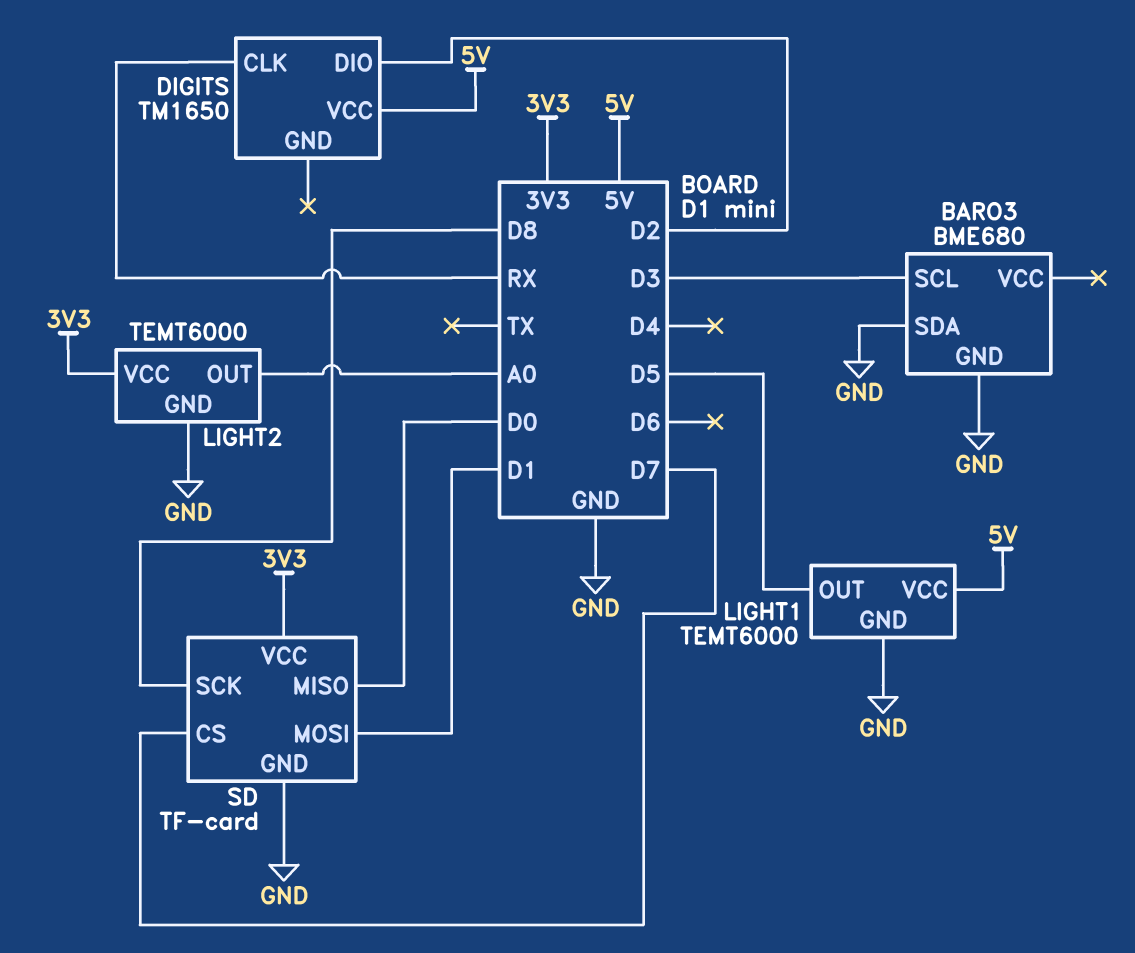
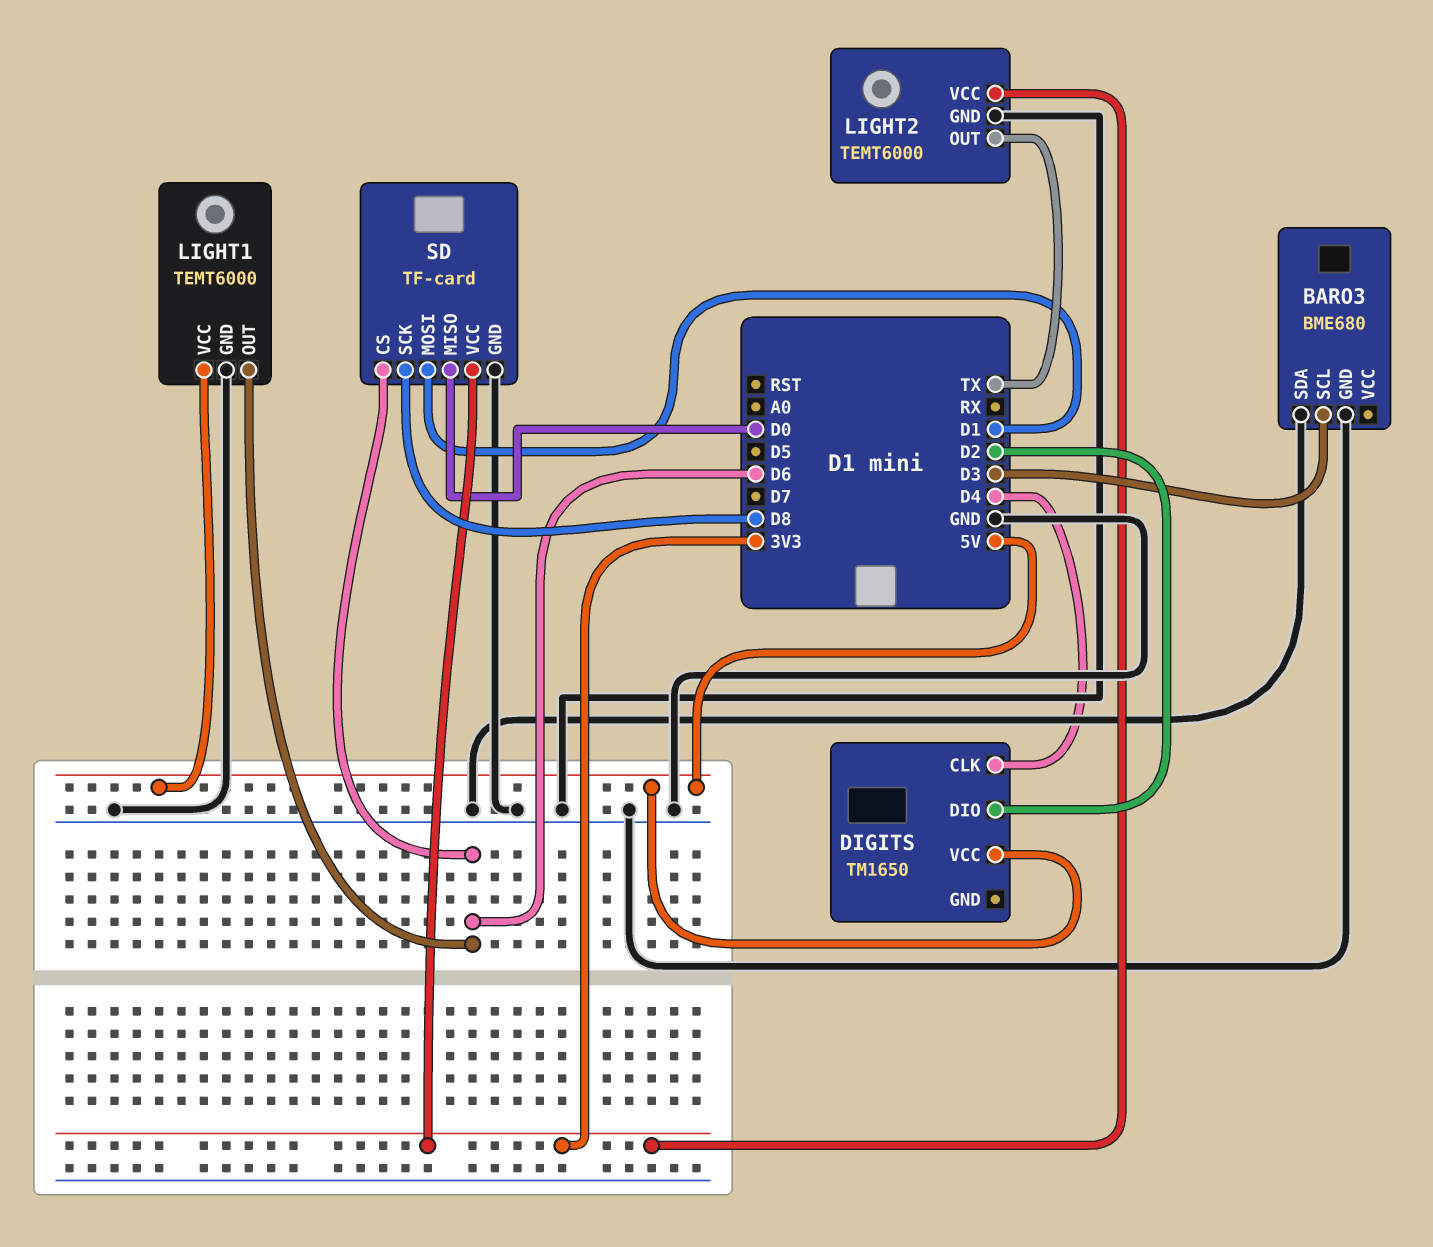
DIGITS pin CLK: RX -> D4
LIGHT1 pin OUT: D5 -> D6
LIGHT2 pin OUT: A0 -> TX
SD pin CS: D7 -> D6

